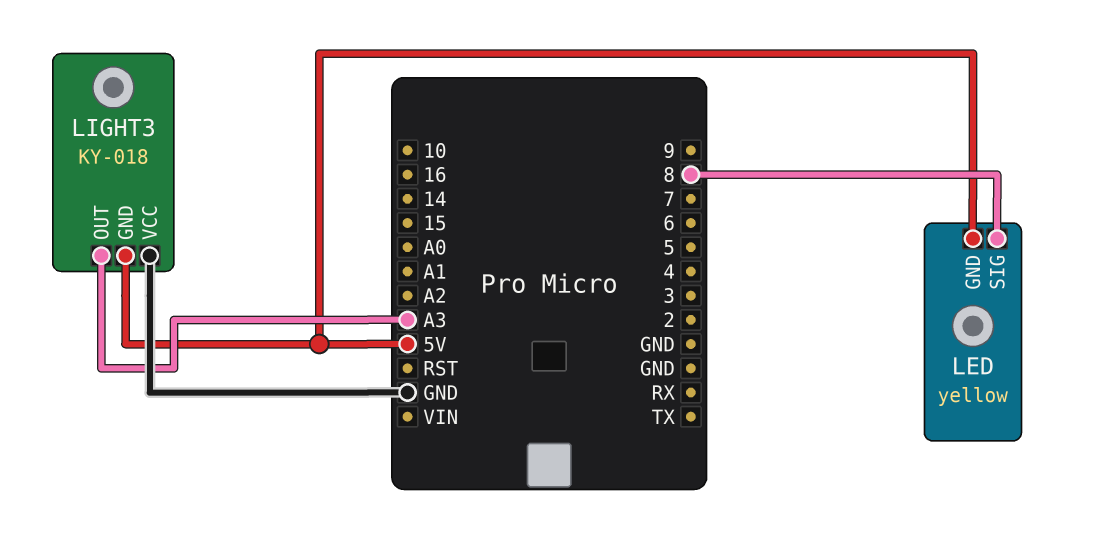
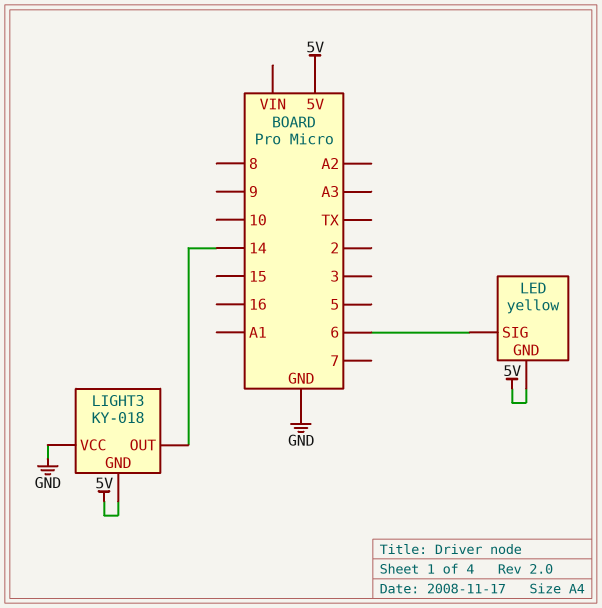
LED pin SIG: 8 -> 6
LIGHT3 pin OUT: A3 -> 14

